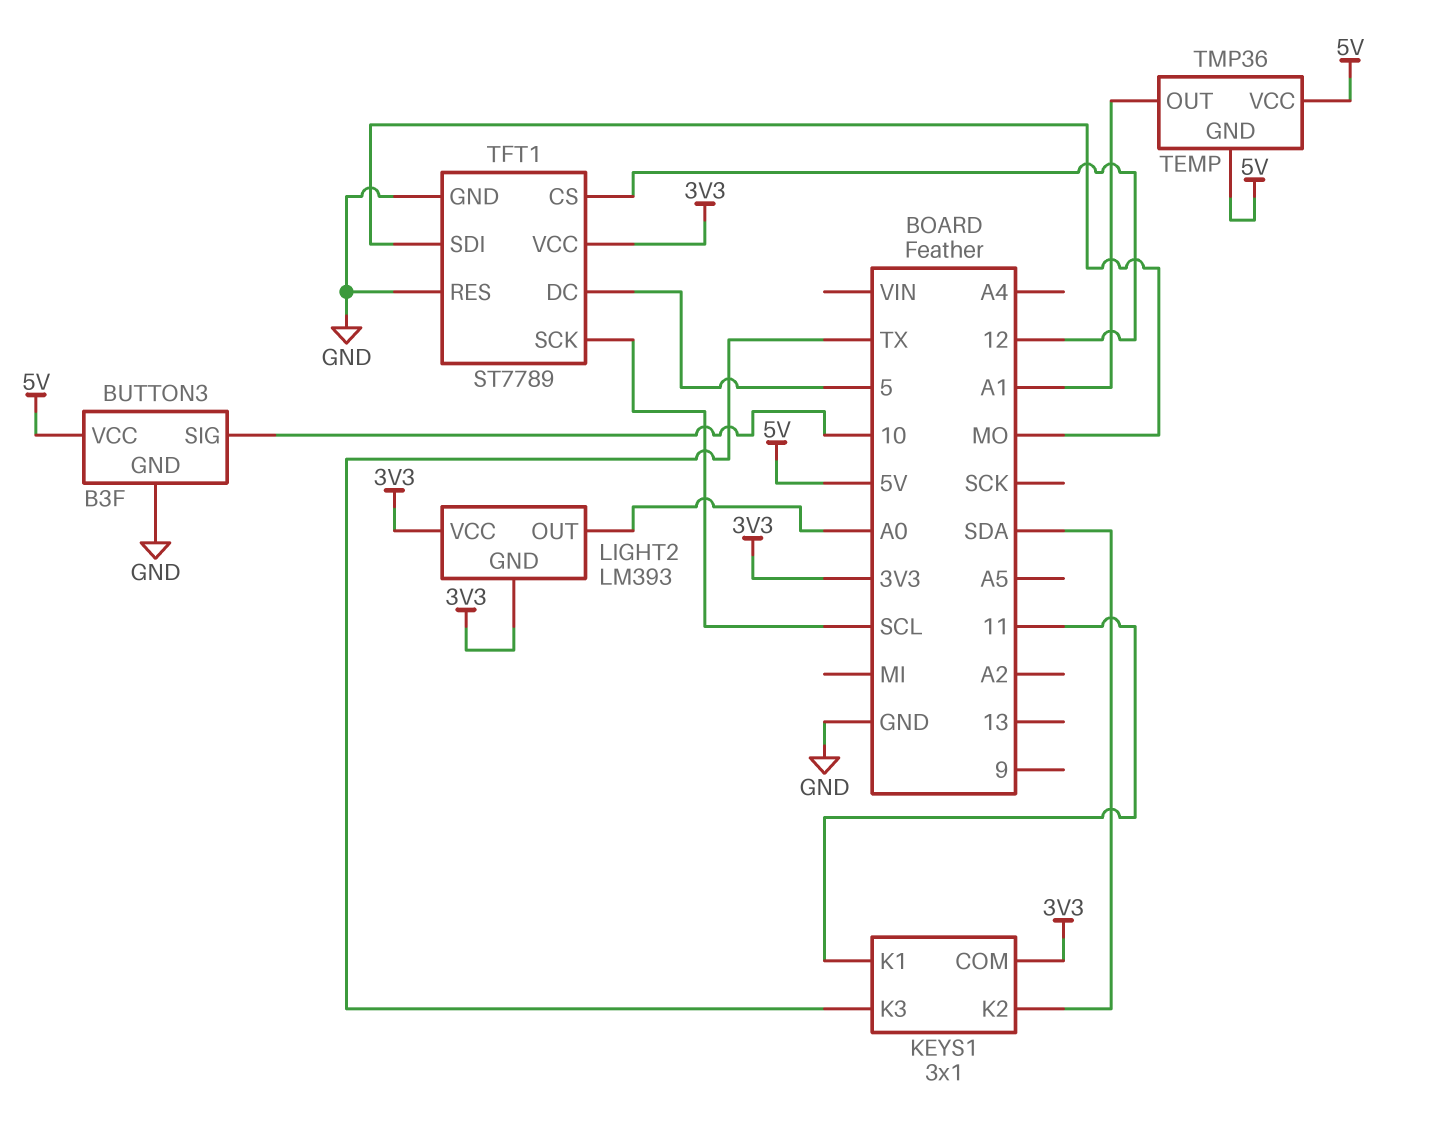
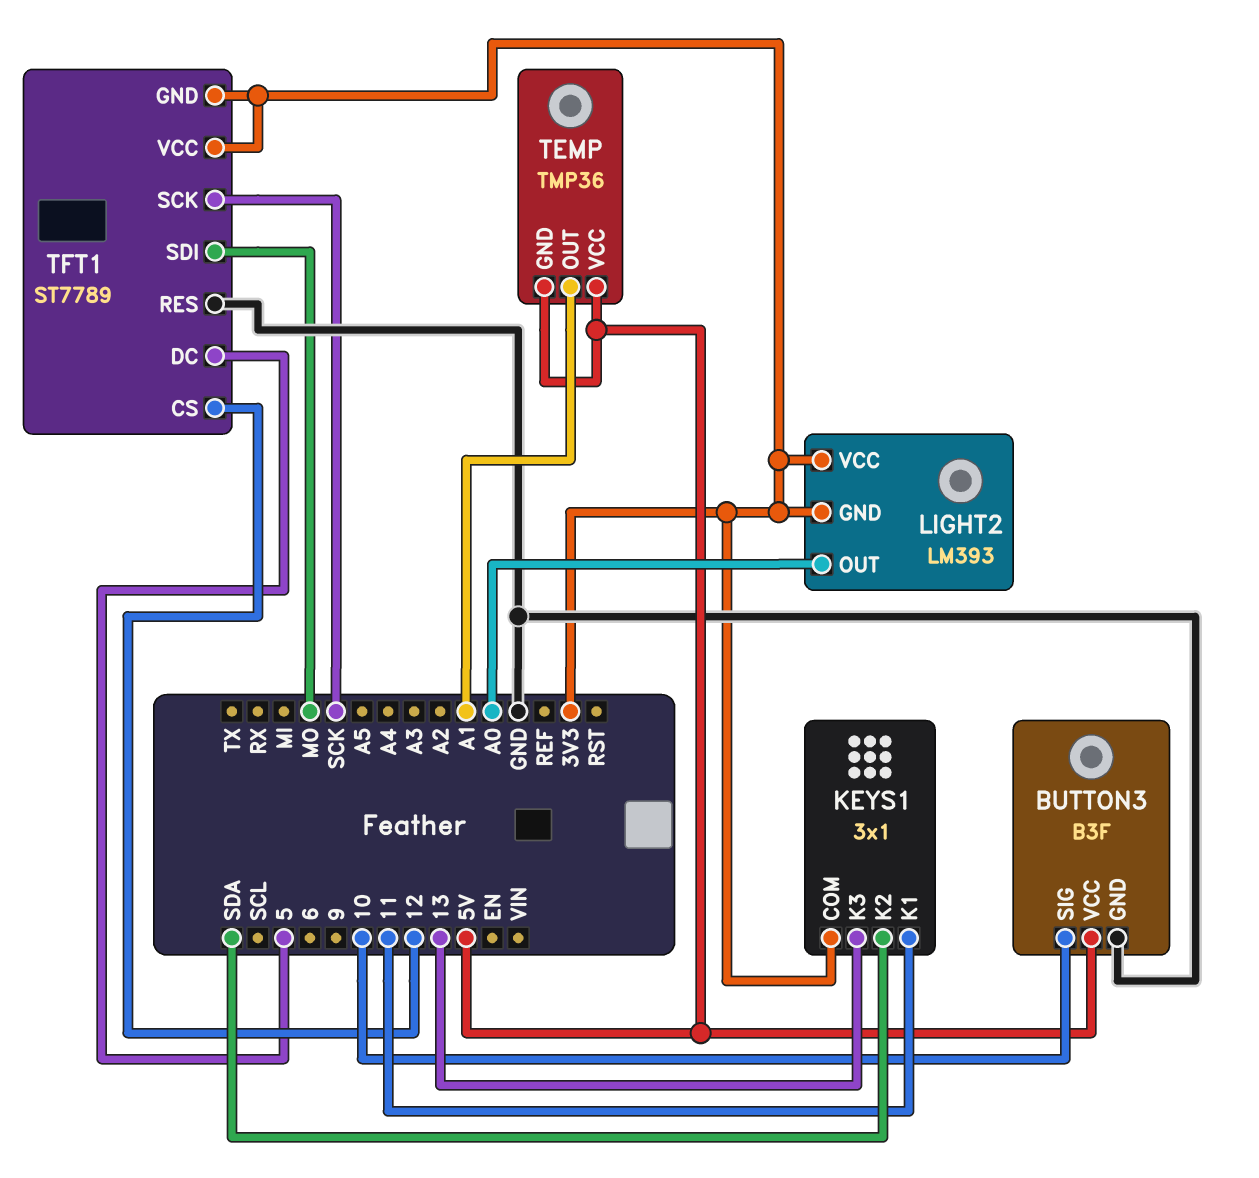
KEYS1 pin K3: TX -> 13
TFT1 pin GND: GND -> 3V3
TFT1 pin SCK: SCL -> SCK

